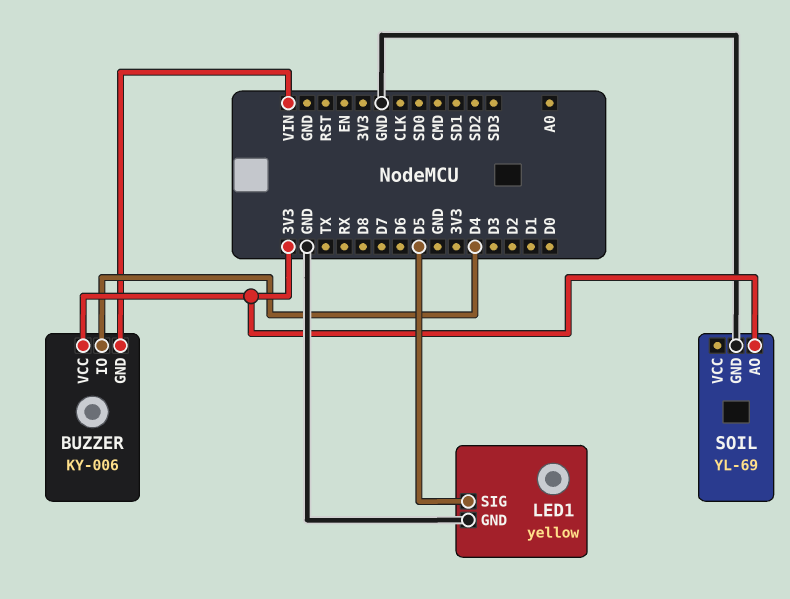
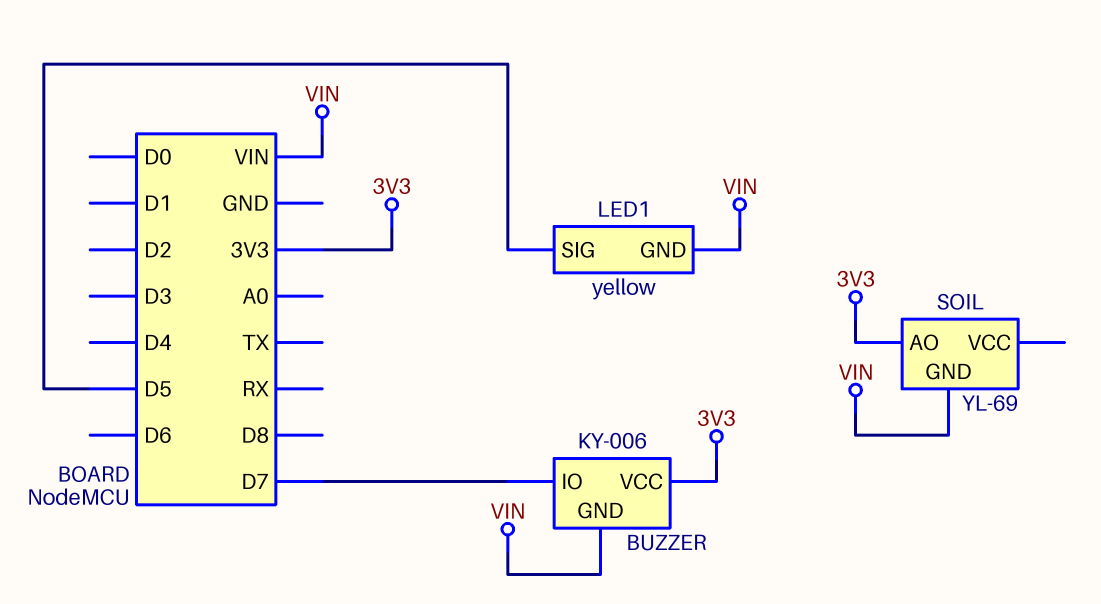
BUZZER pin IO: D4 -> D7
LED1 pin GND: GND -> VIN
SOIL pin GND: GND -> VIN

